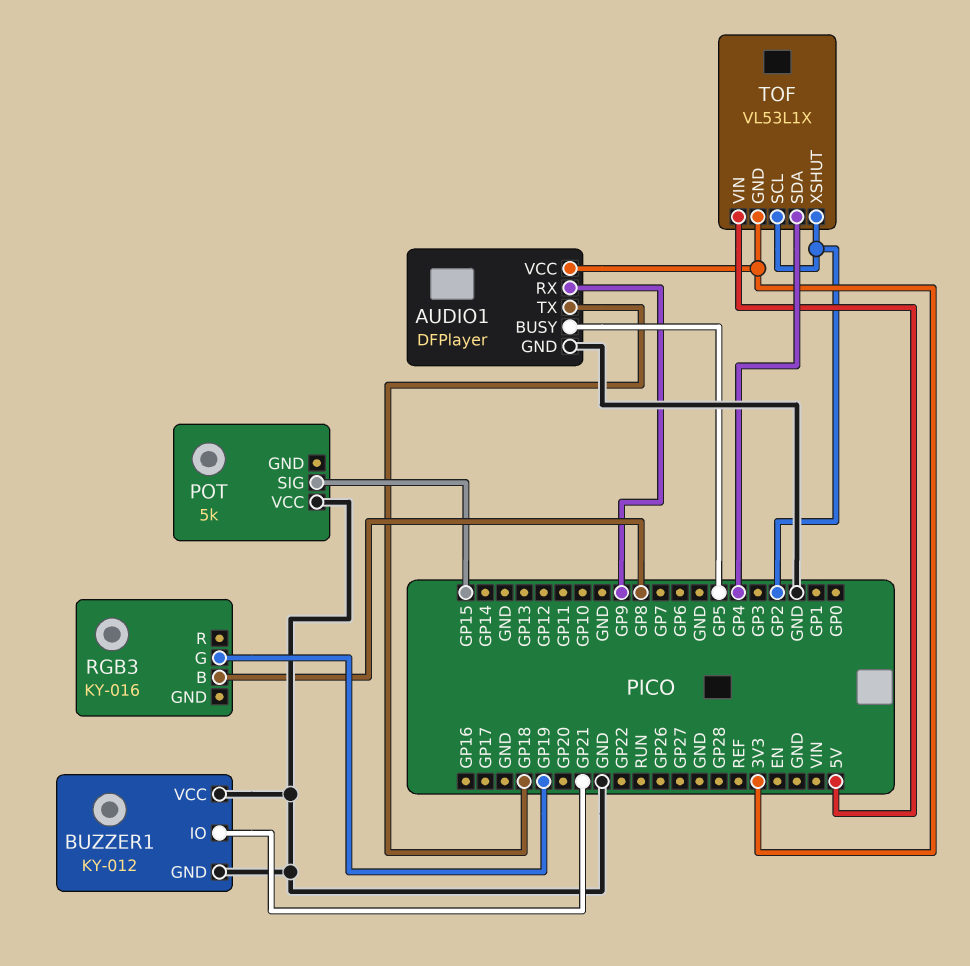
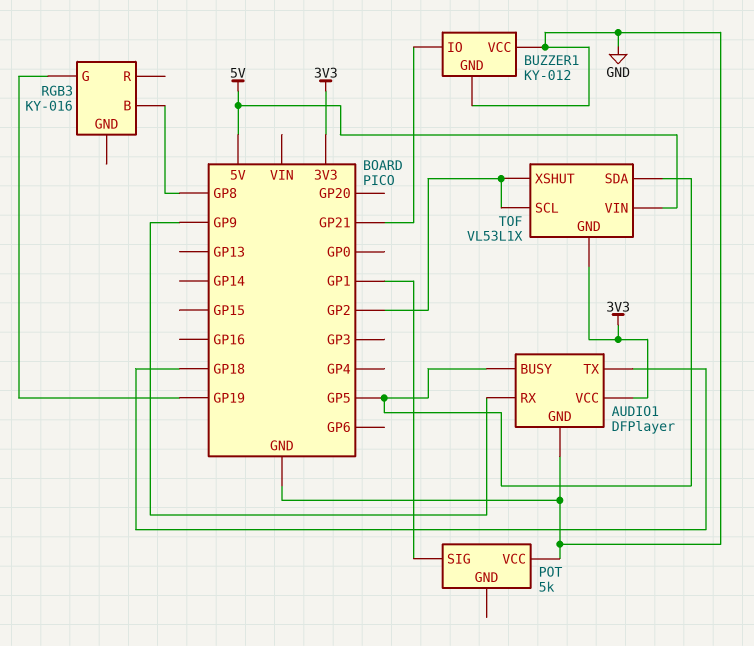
POT pin SIG: GP15 -> GP1
TOF pin SDA: GP4 -> GP5

